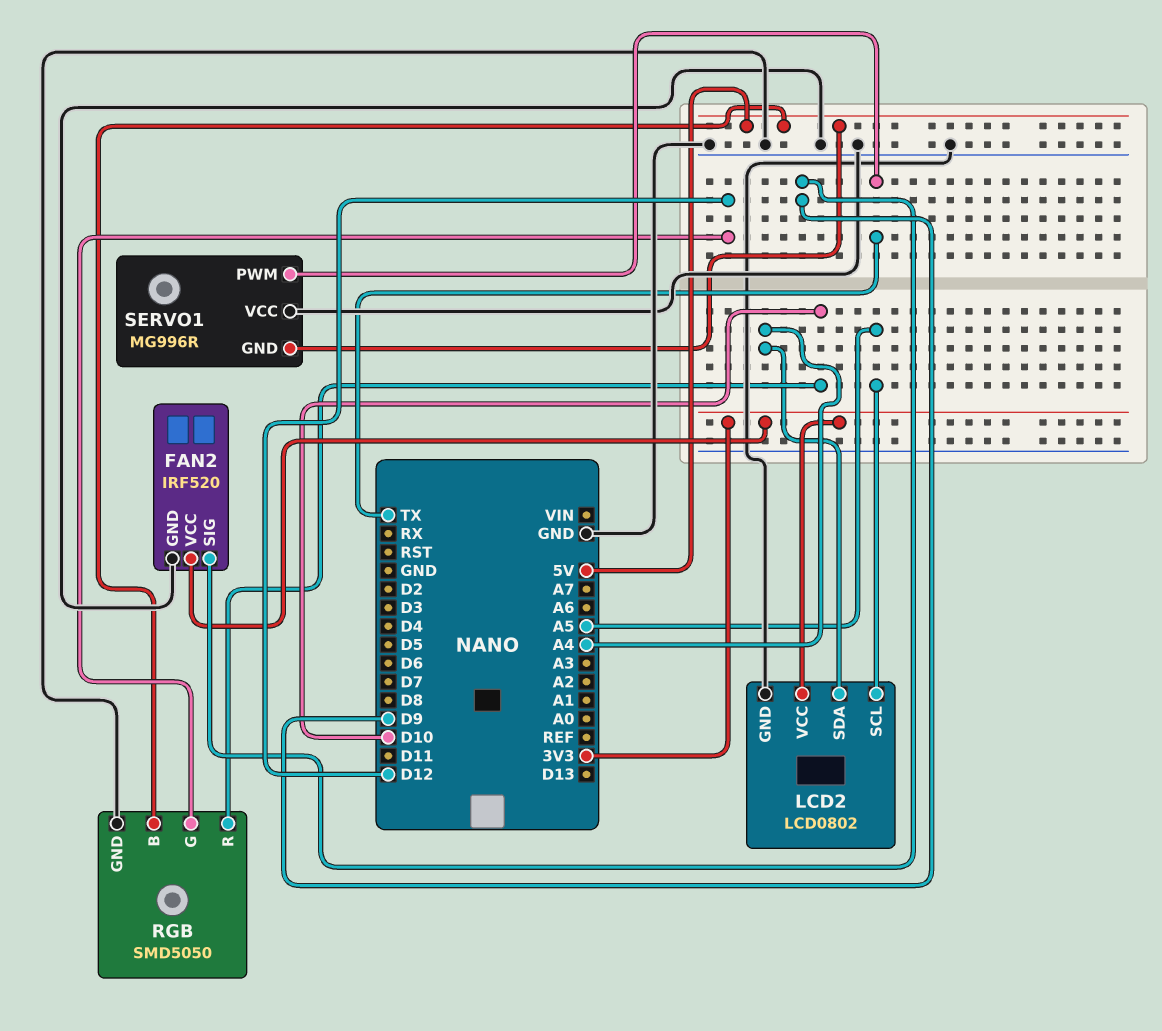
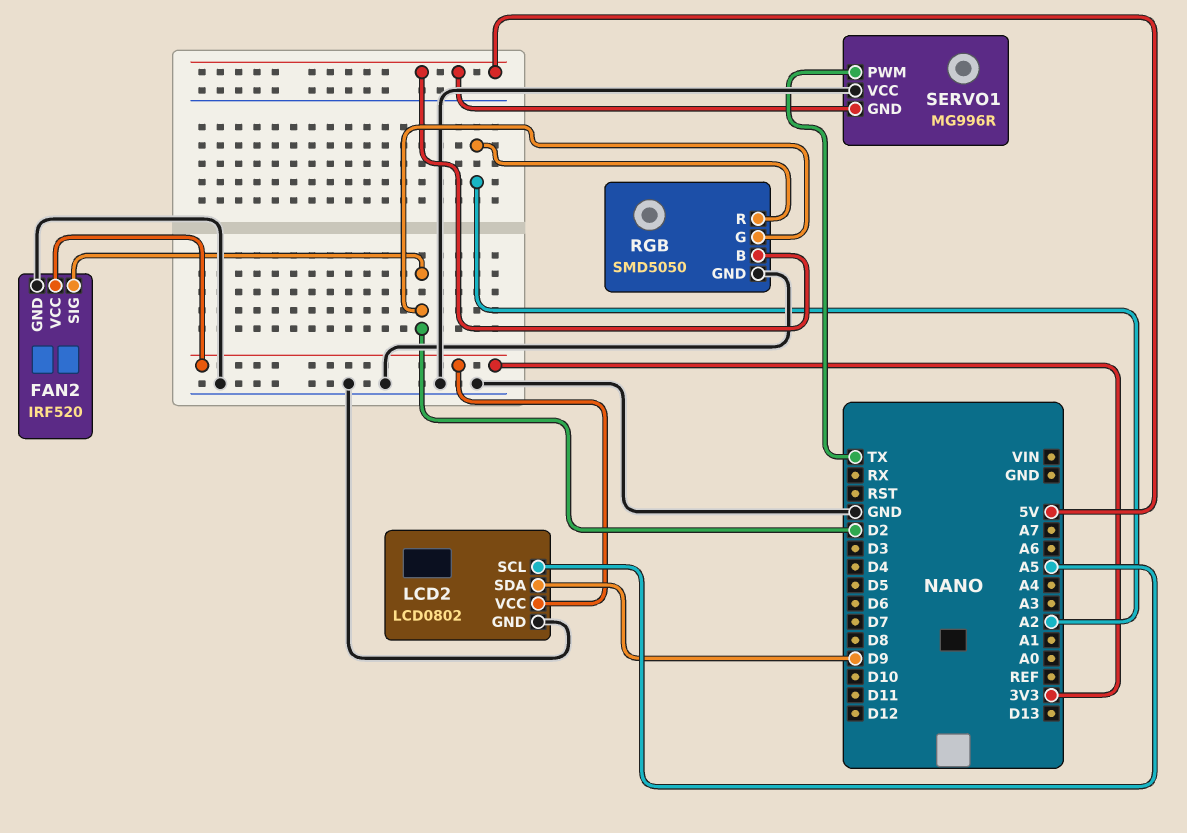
FAN2 pin SIG: D9 -> D2
LCD2 pin SDA: A4 -> D9
RGB pin G: D12 -> D2
RGB pin R: D10 -> A2

